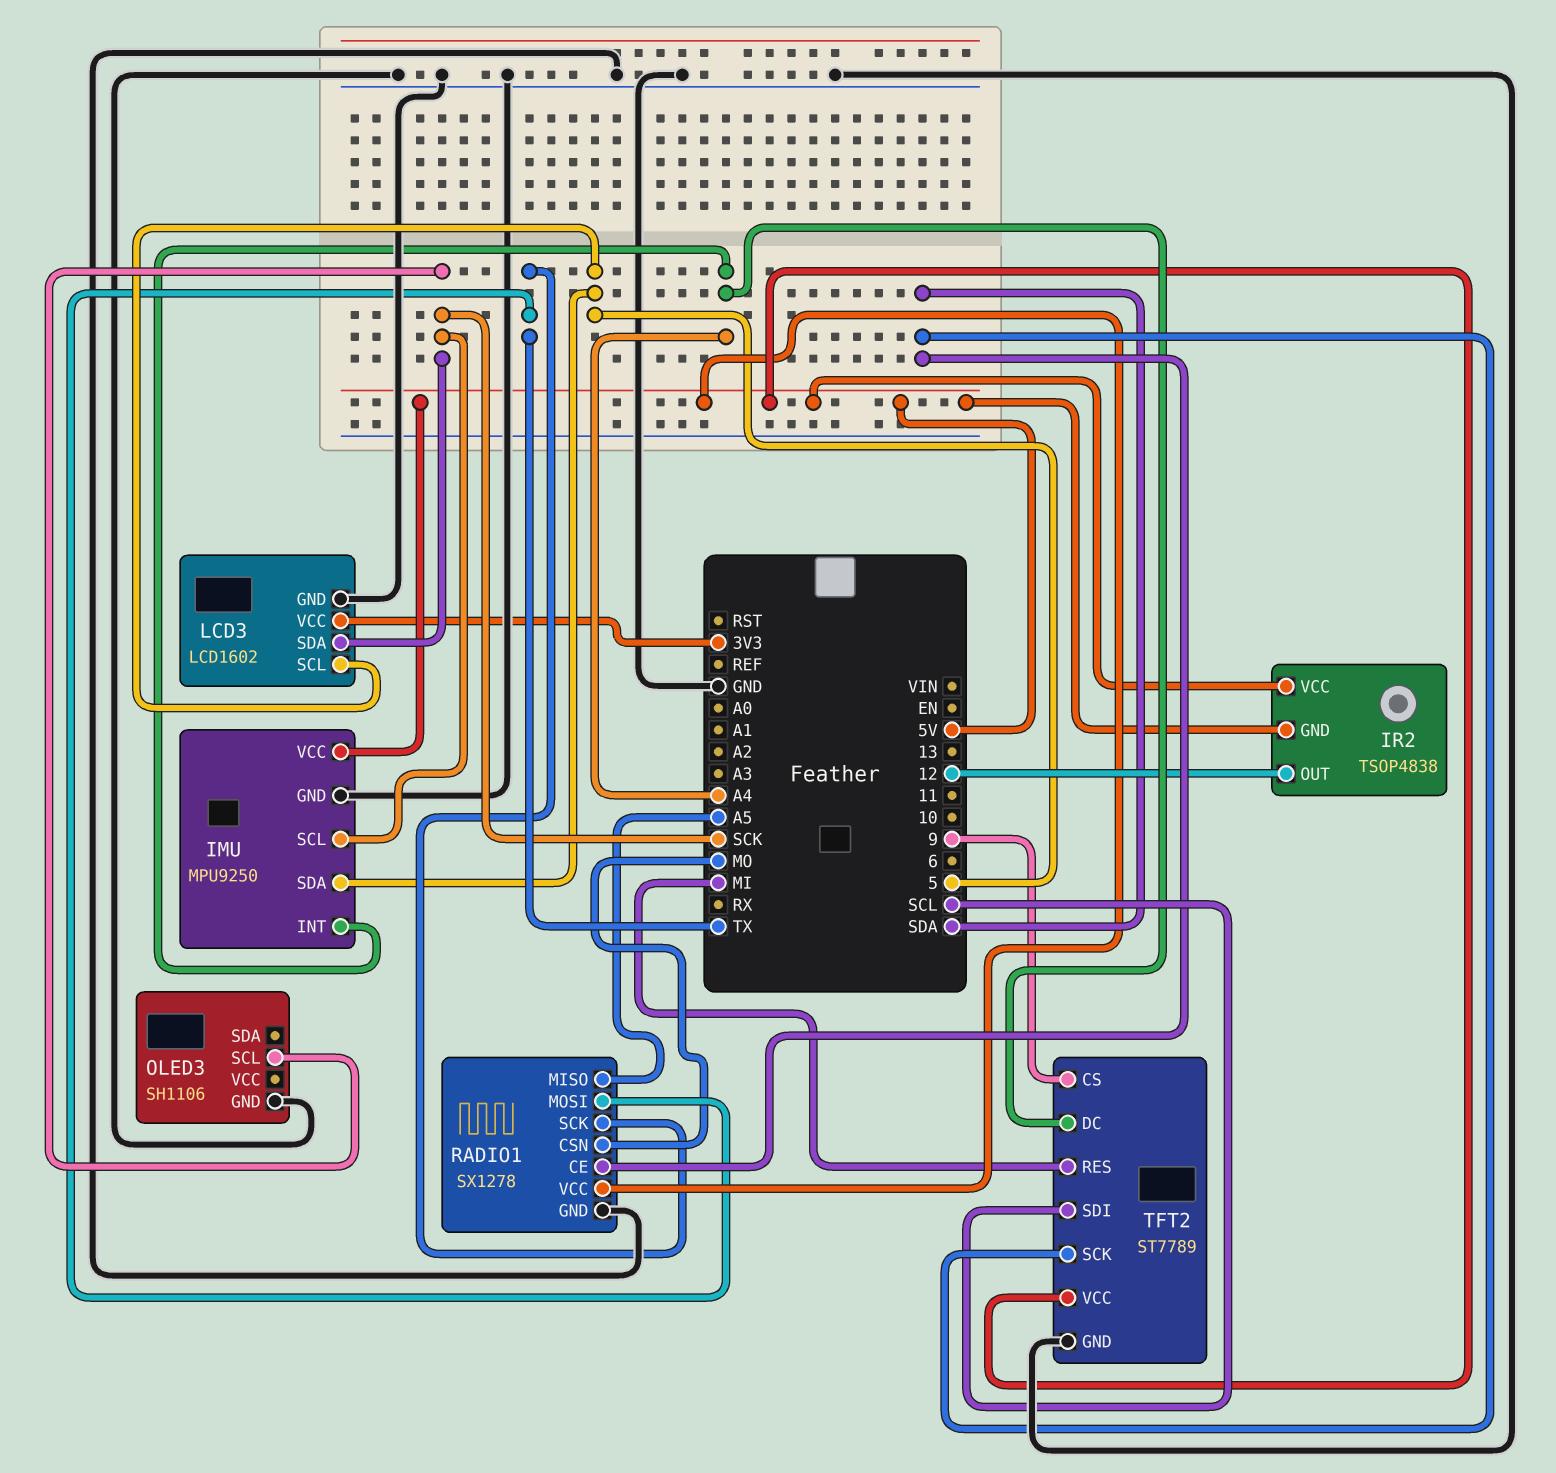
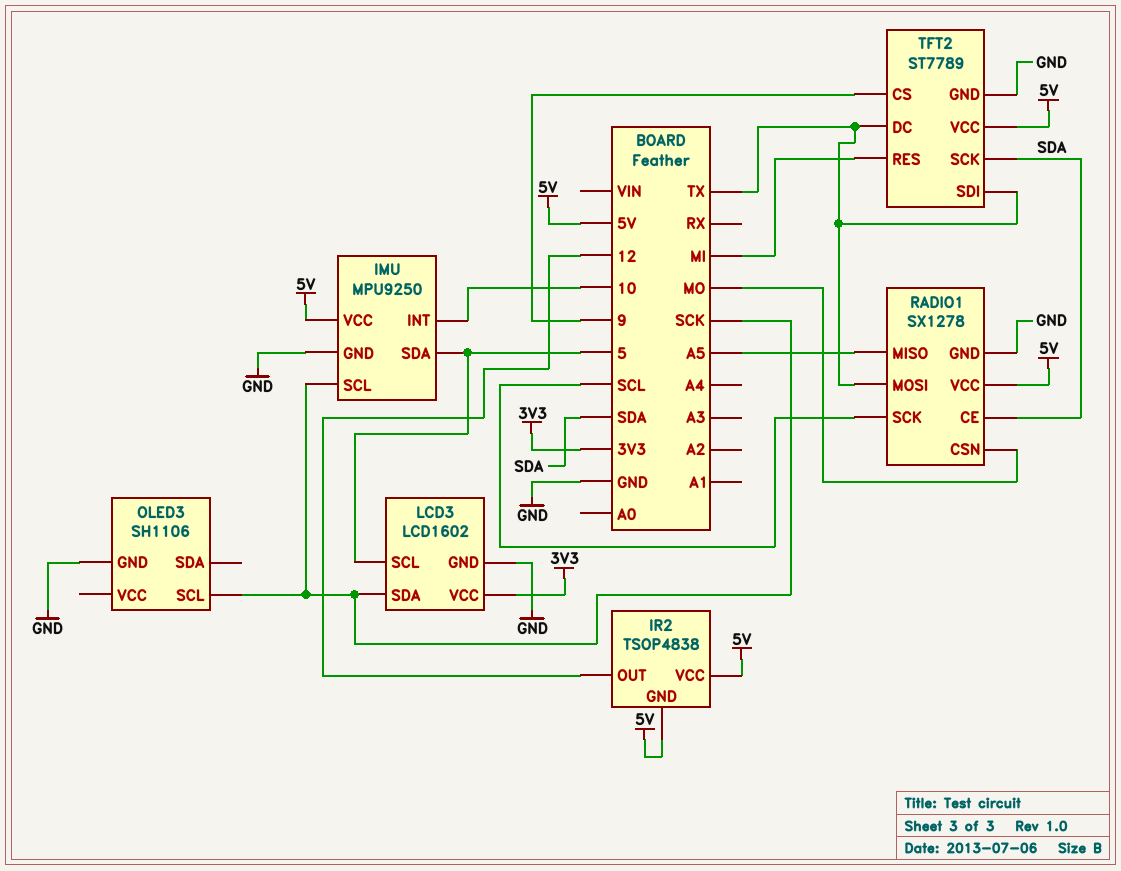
IMU pin INT: A4 -> 10
RADIO1 pin SCK: TX -> SCL
TFT2 pin DC: A4 -> TX
TFT2 pin SDI: SCL -> TX

